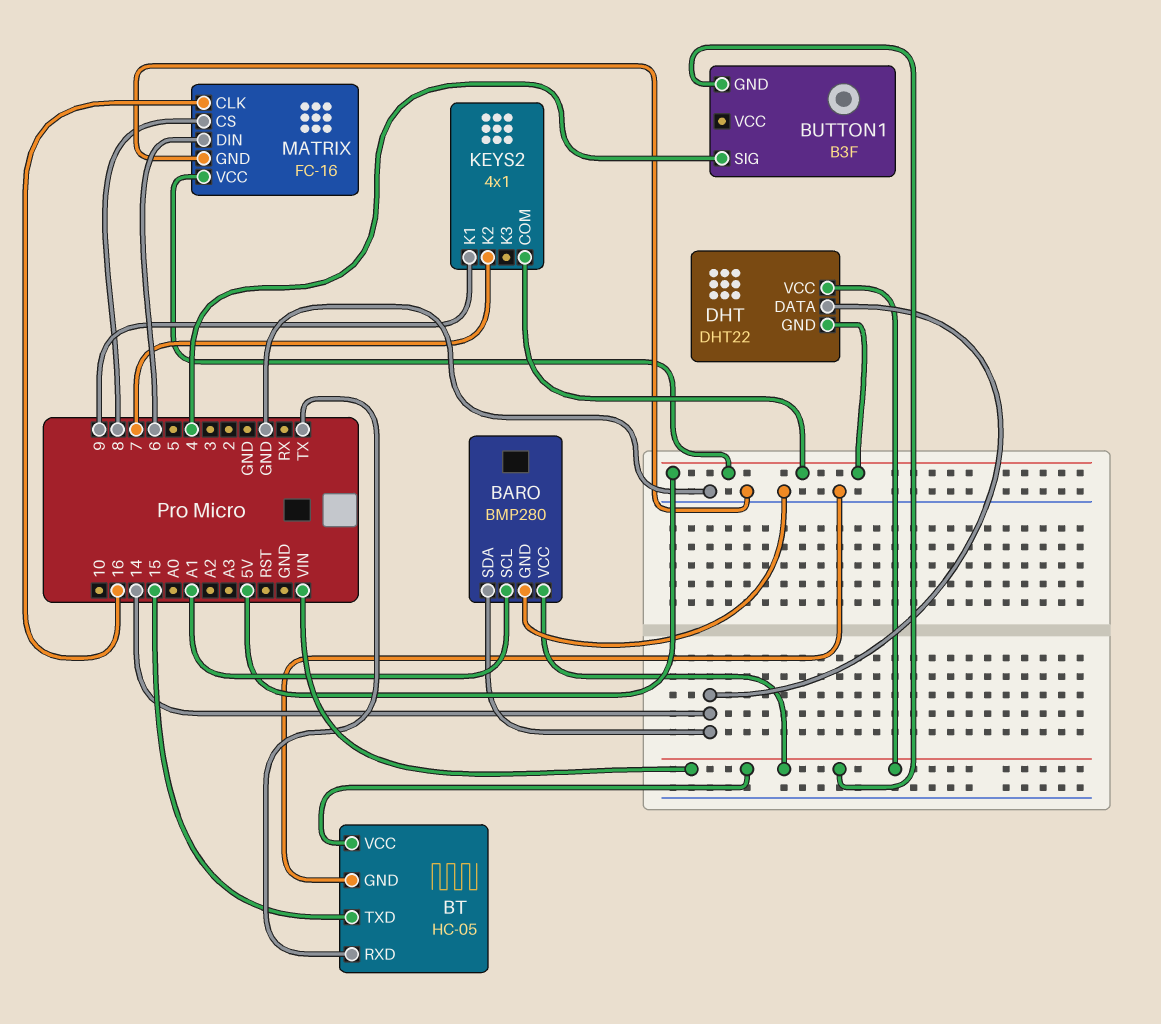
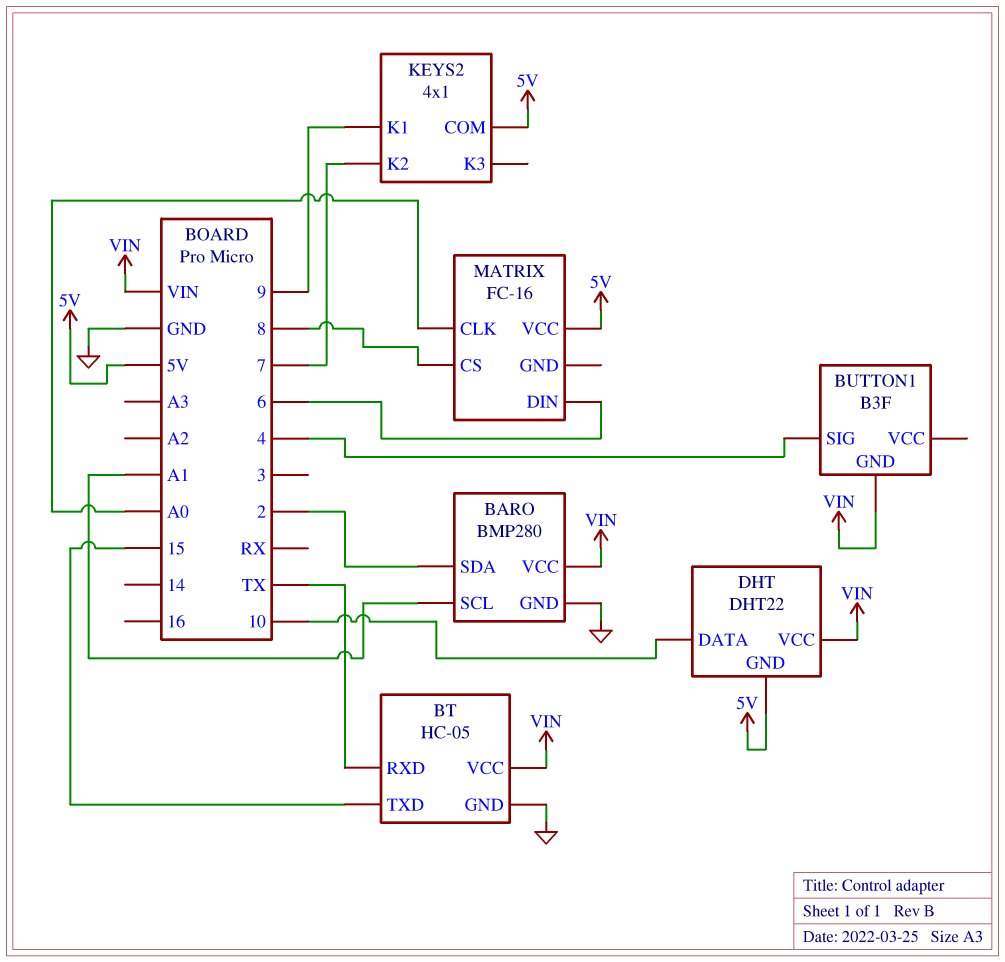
BARO pin SDA: 14 -> 2
DHT pin DATA: 14 -> 10
MATRIX pin CLK: 16 -> A0
MATRIX pin GND: GND -> none

